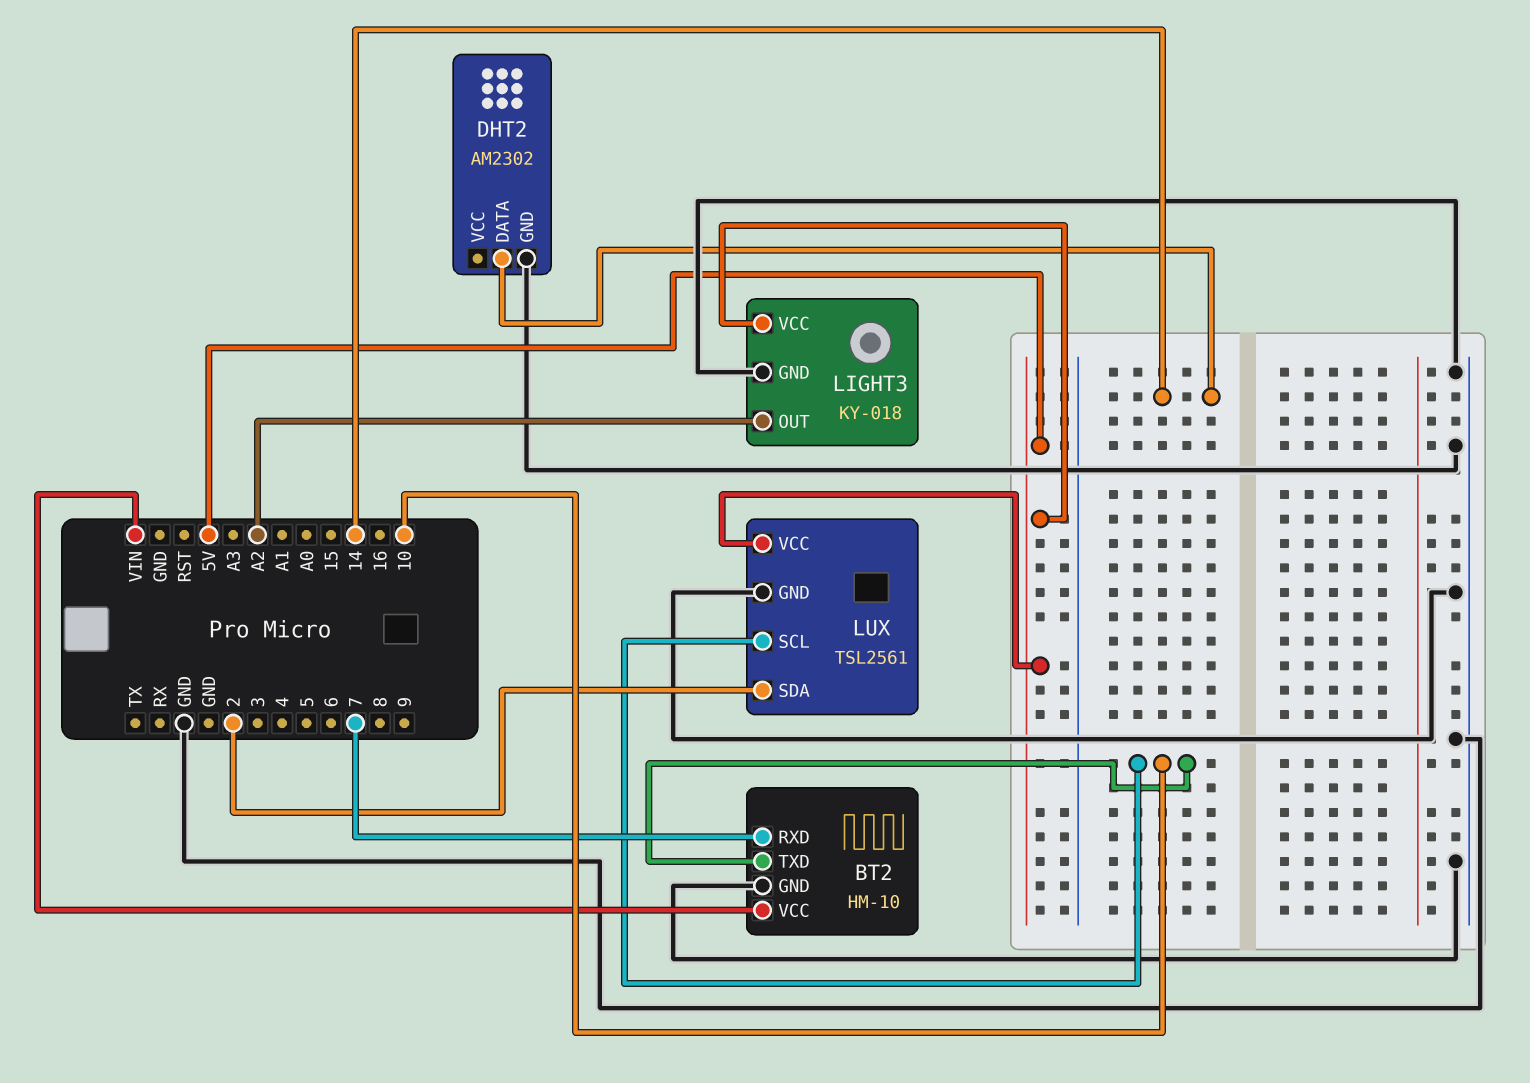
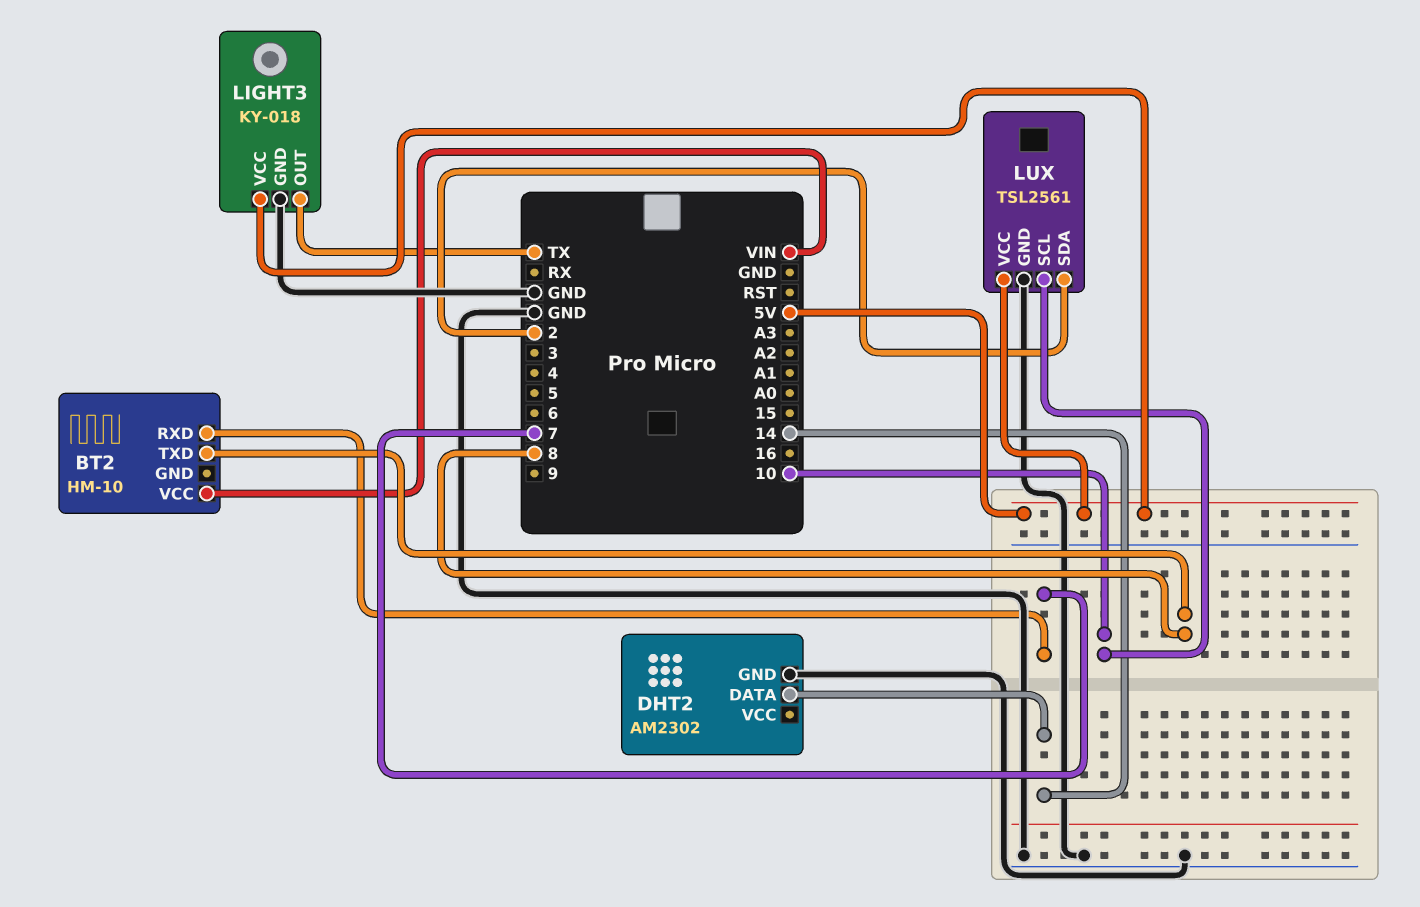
BT2 pin GND: GND -> none
BT2 pin TXD: 10 -> 8
LIGHT3 pin OUT: A2 -> TX

